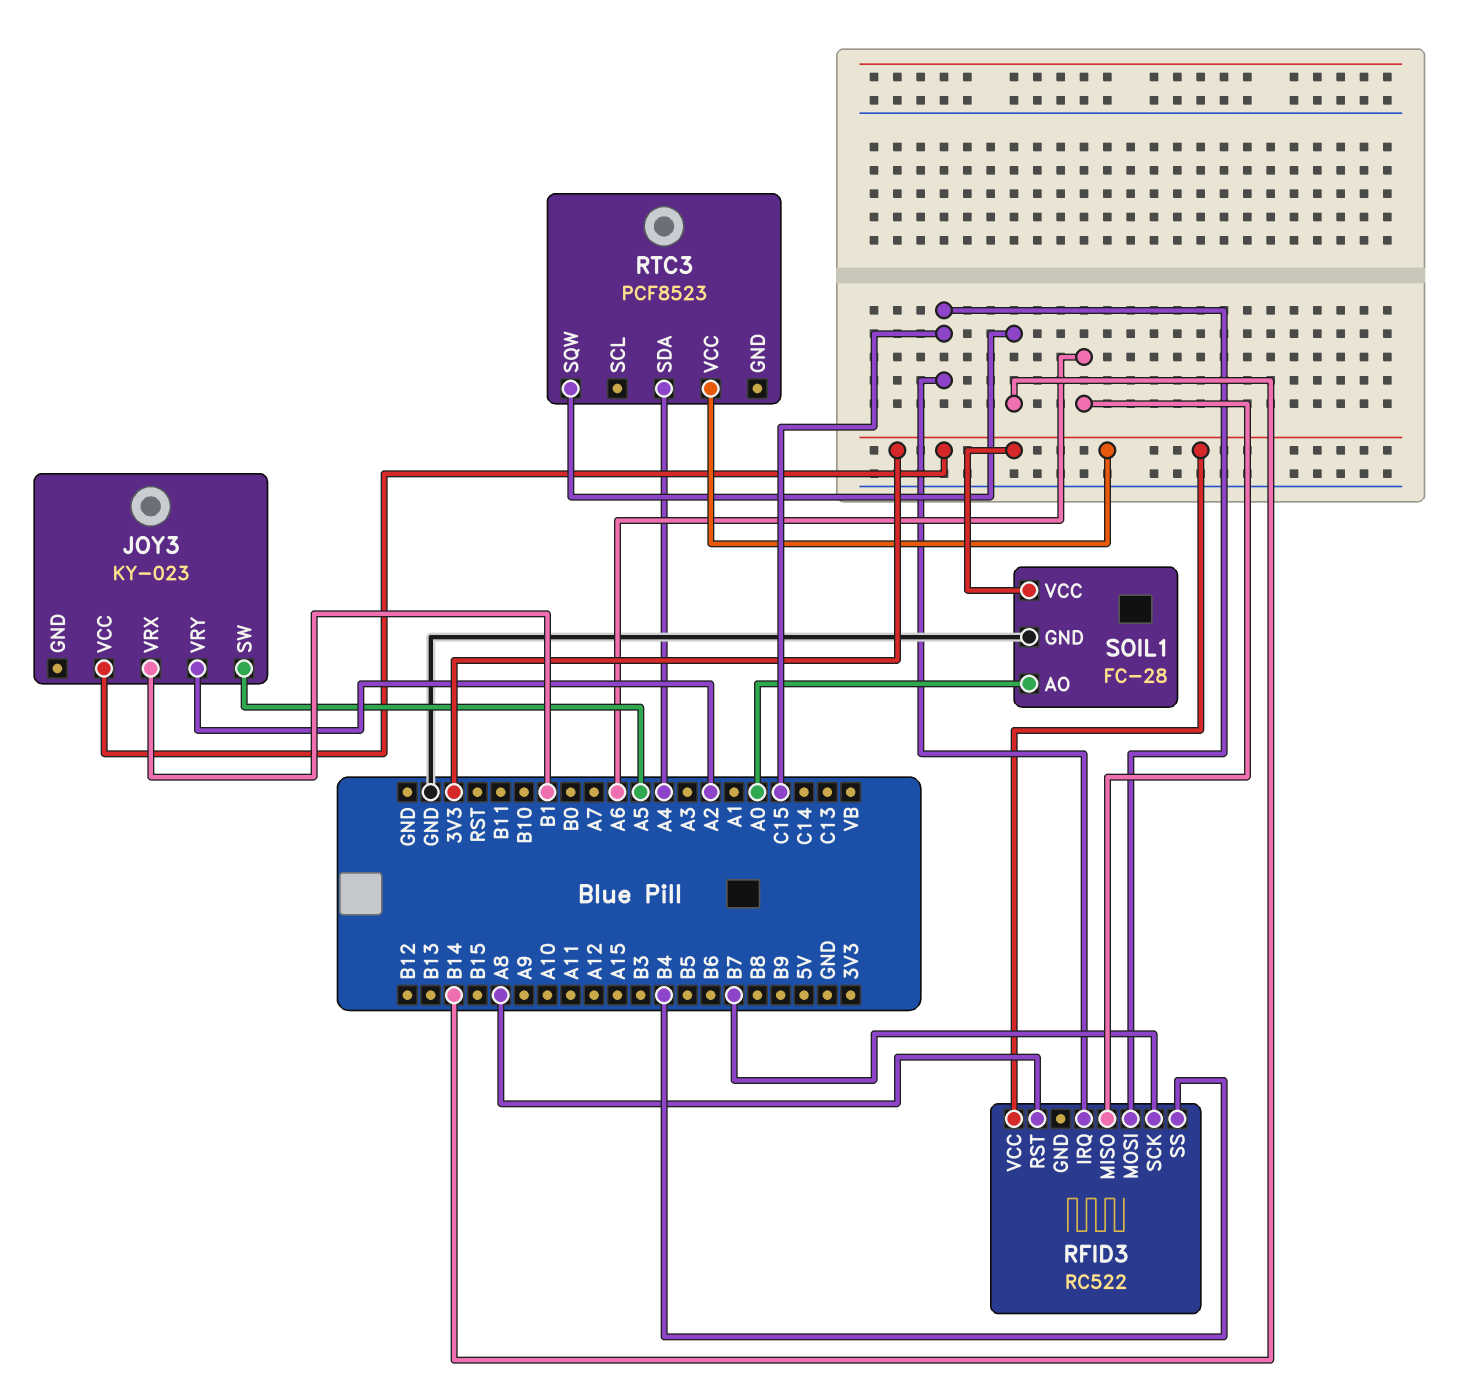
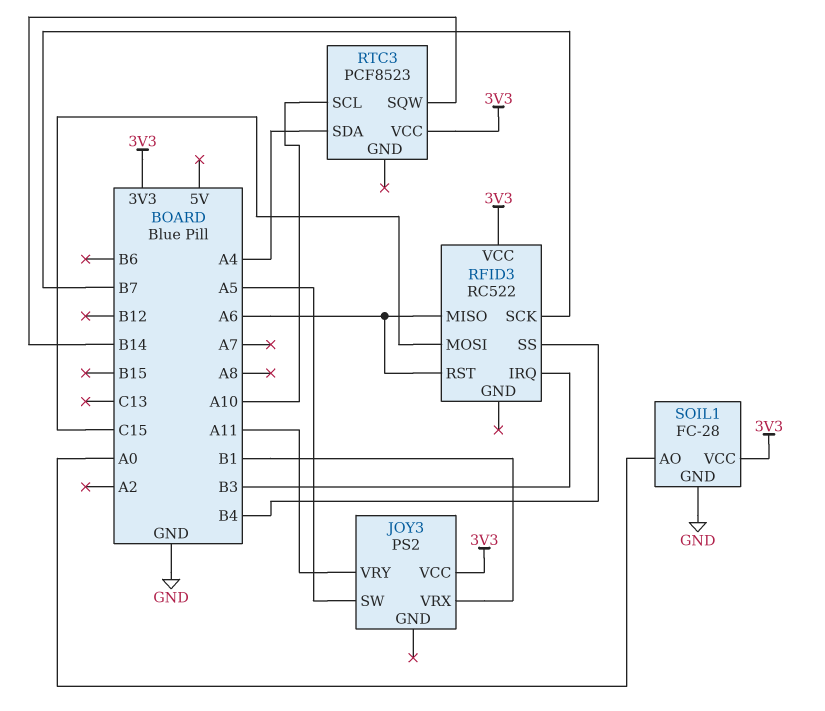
JOY3: KY-023 -> PS2
JOY3 pin VRY: A2 -> A11
RFID3 pin IRQ: C15 -> B3
RFID3 pin RST: A8 -> A6
RTC3 pin SCL: none -> A10

